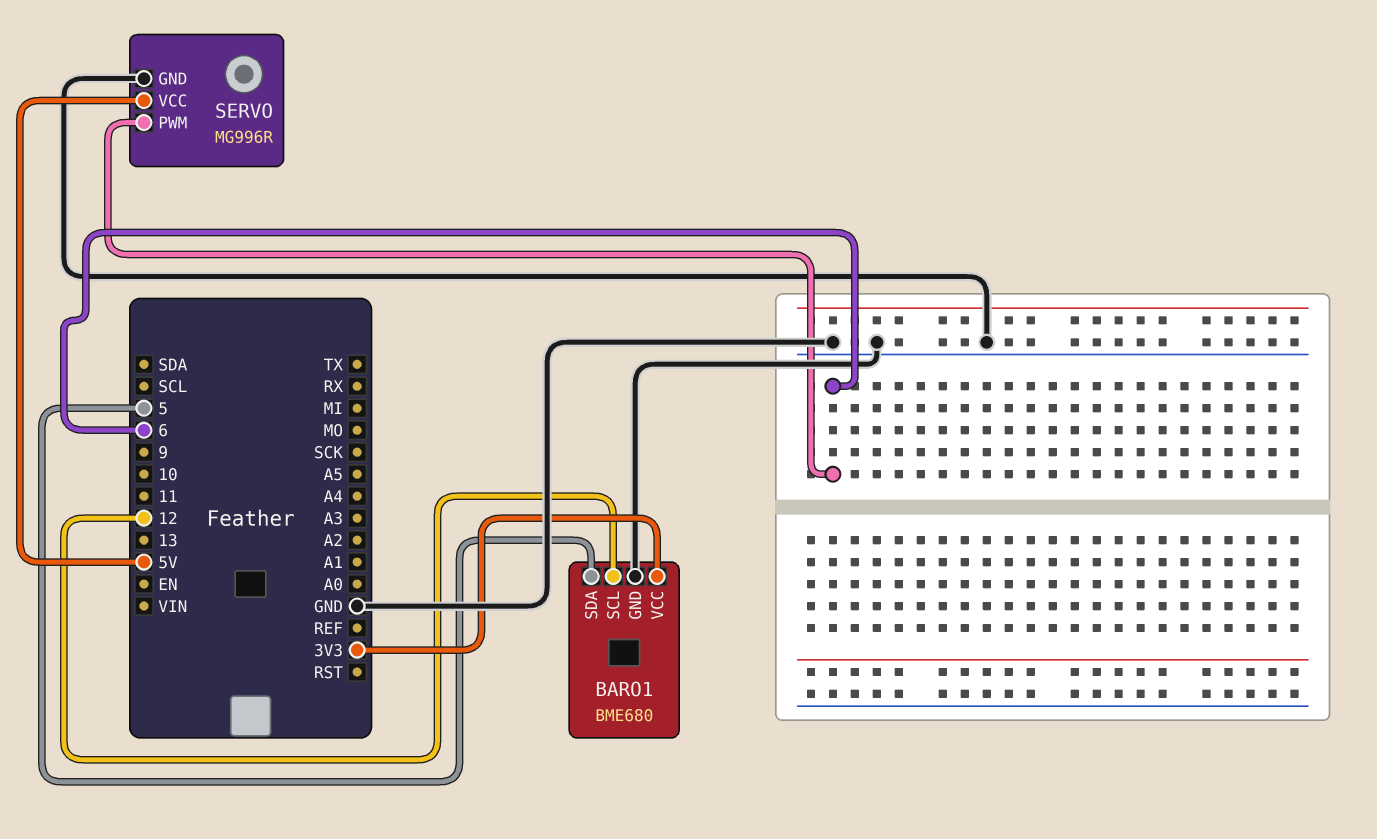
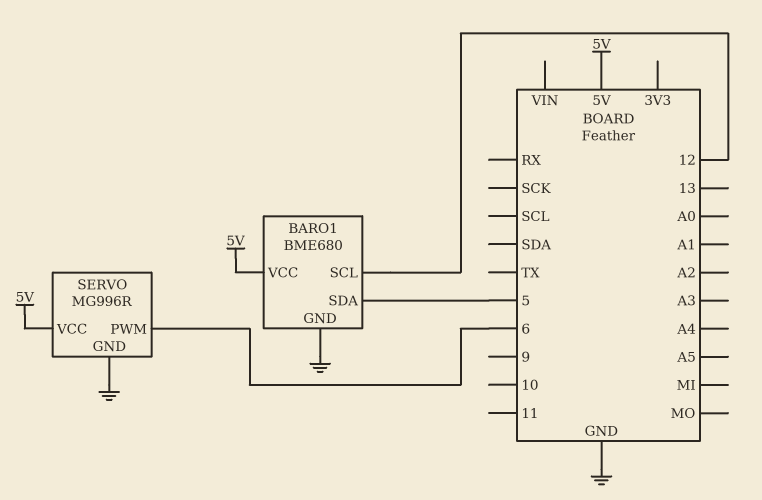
BARO1 pin VCC: 3V3 -> 5V

